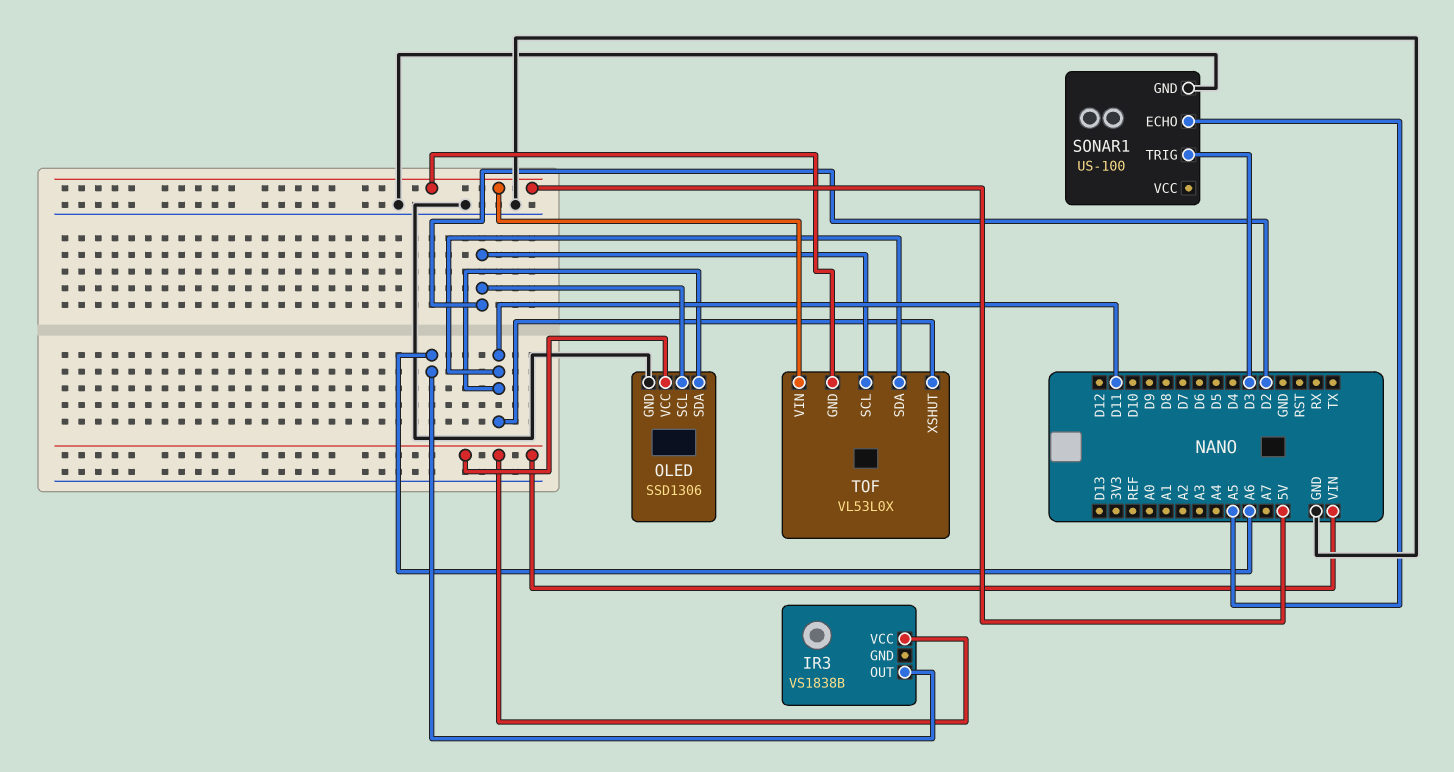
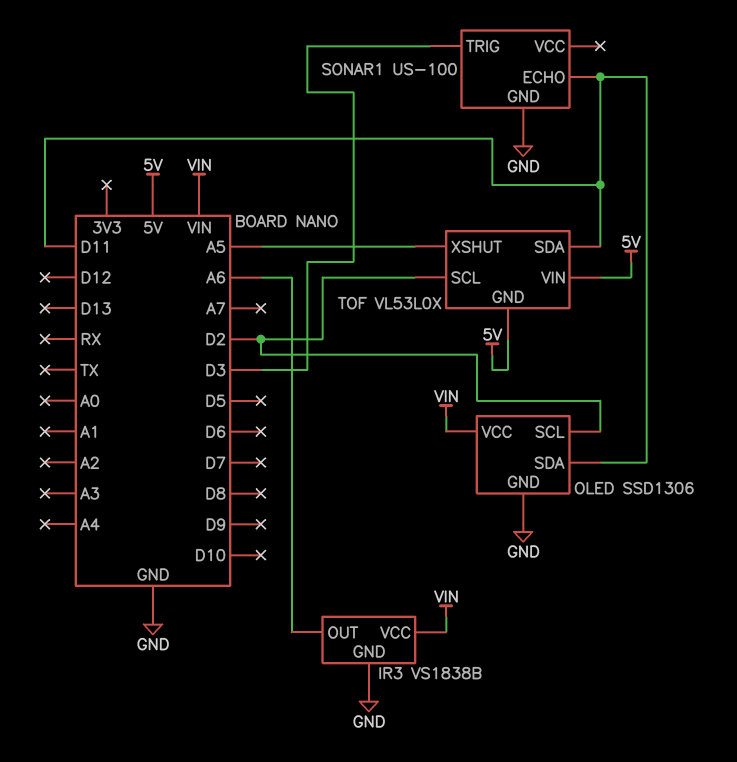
IR3 pin GND: none -> GND
SONAR1 pin ECHO: A5 -> D11
TOF pin XSHUT: D11 -> A5

